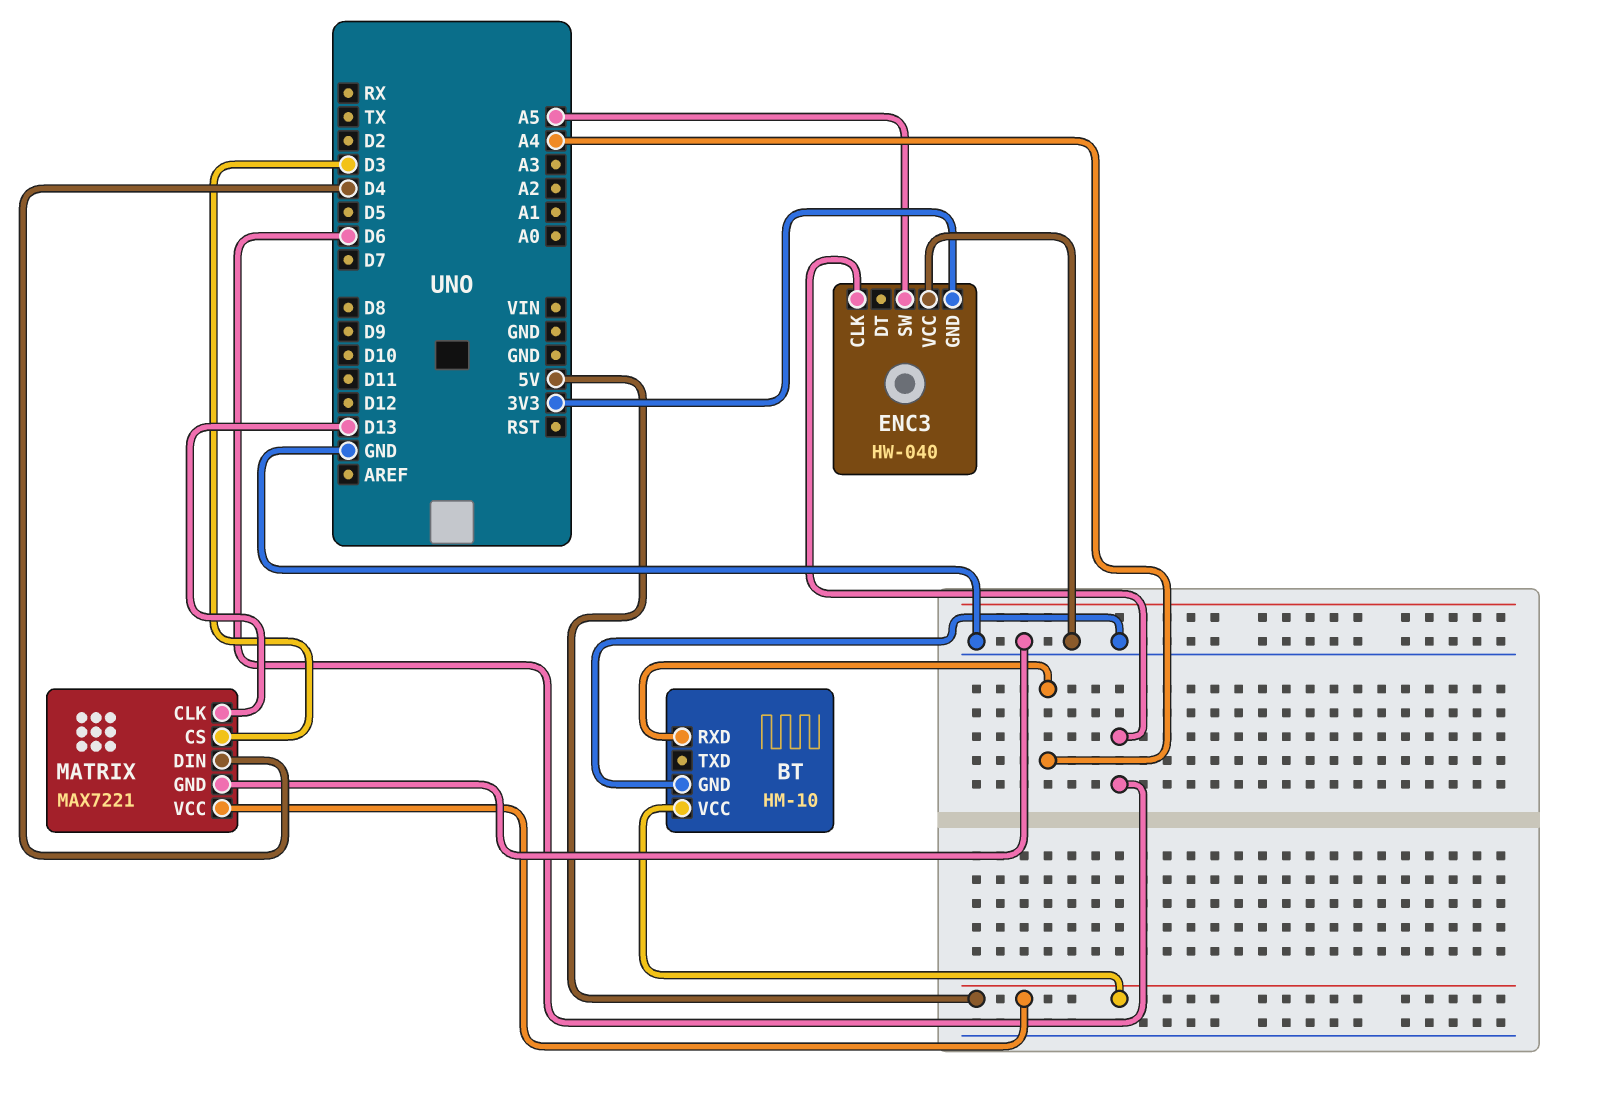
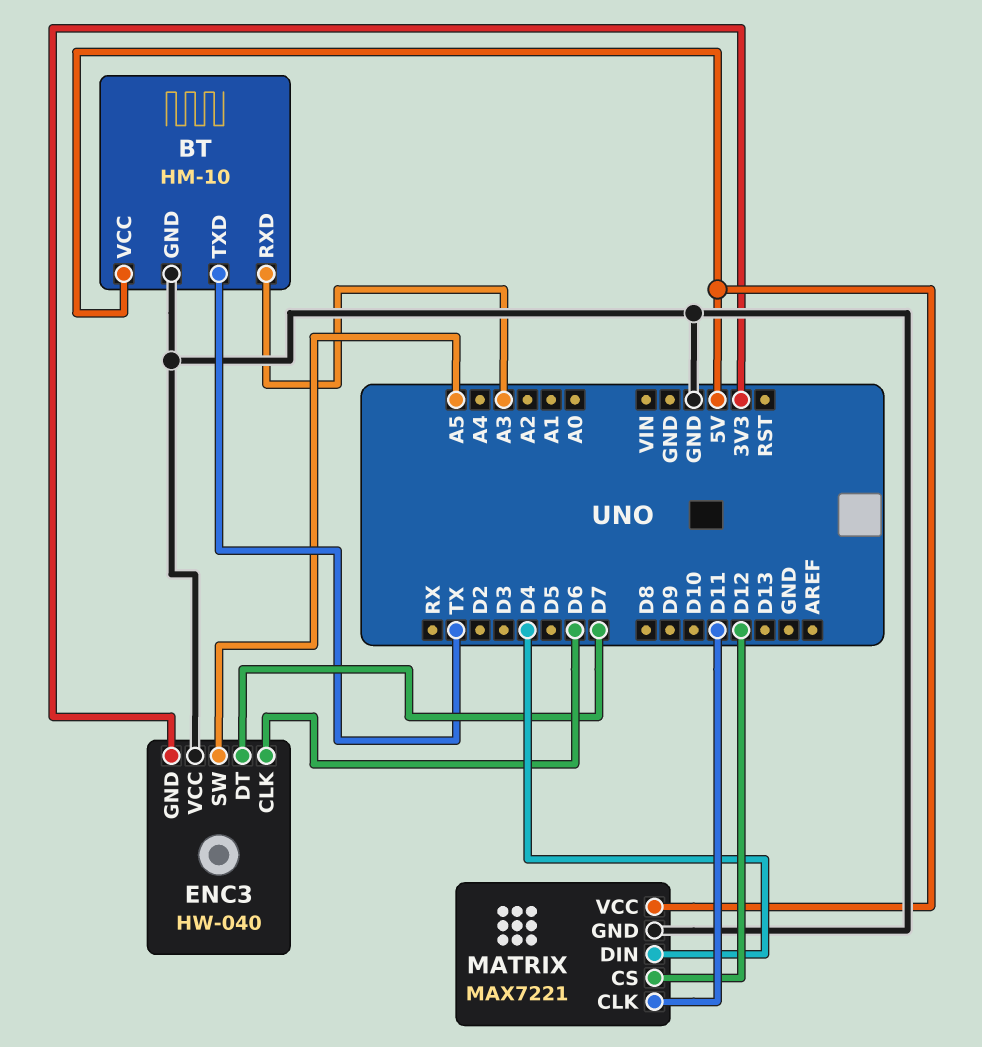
BT pin RXD: A4 -> A3
BT pin TXD: none -> TX
ENC3 pin DT: none -> D7
MATRIX pin CLK: D13 -> D11
MATRIX pin CS: D3 -> D12

